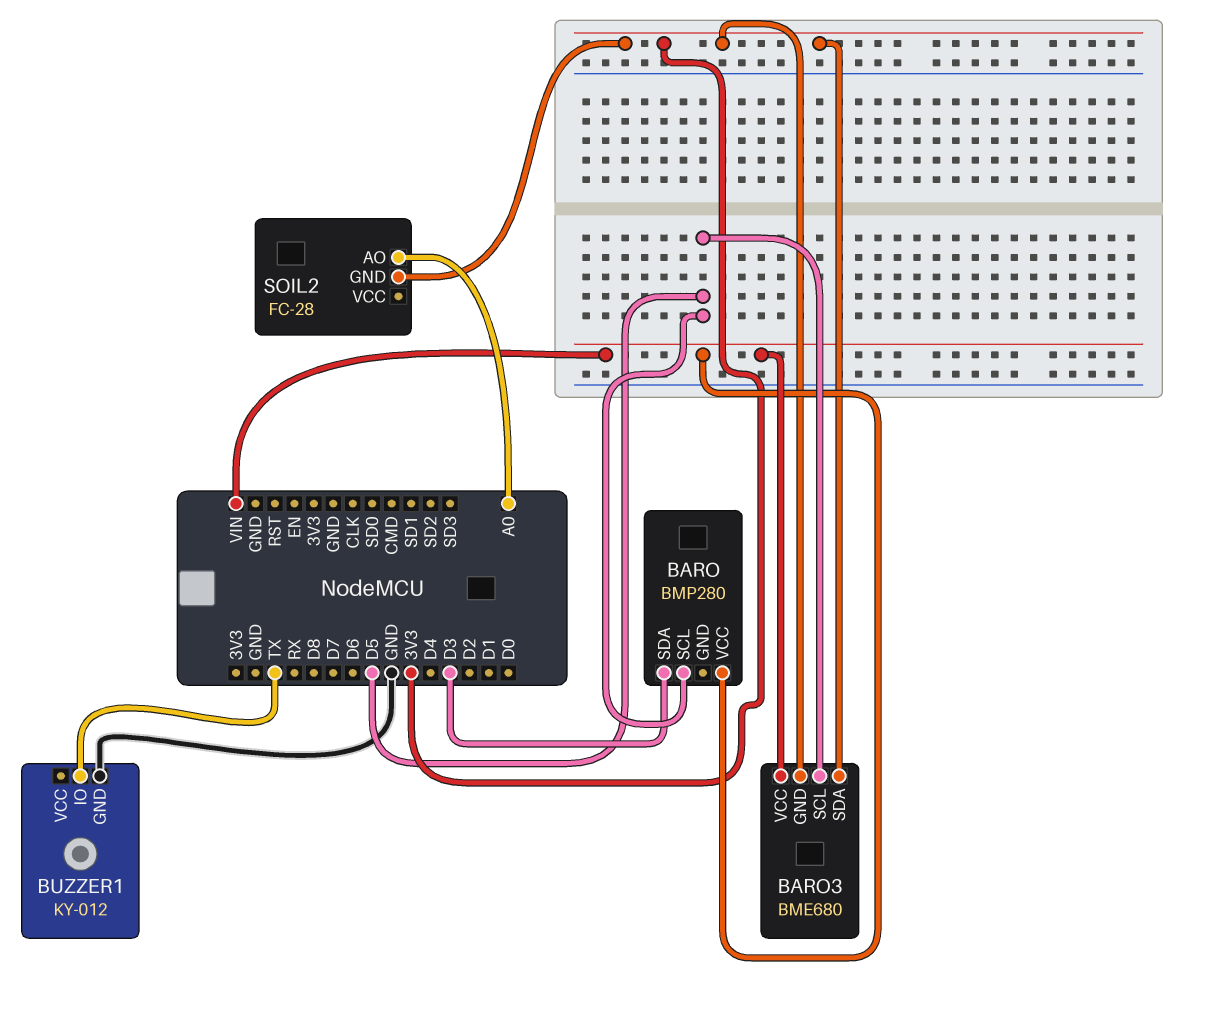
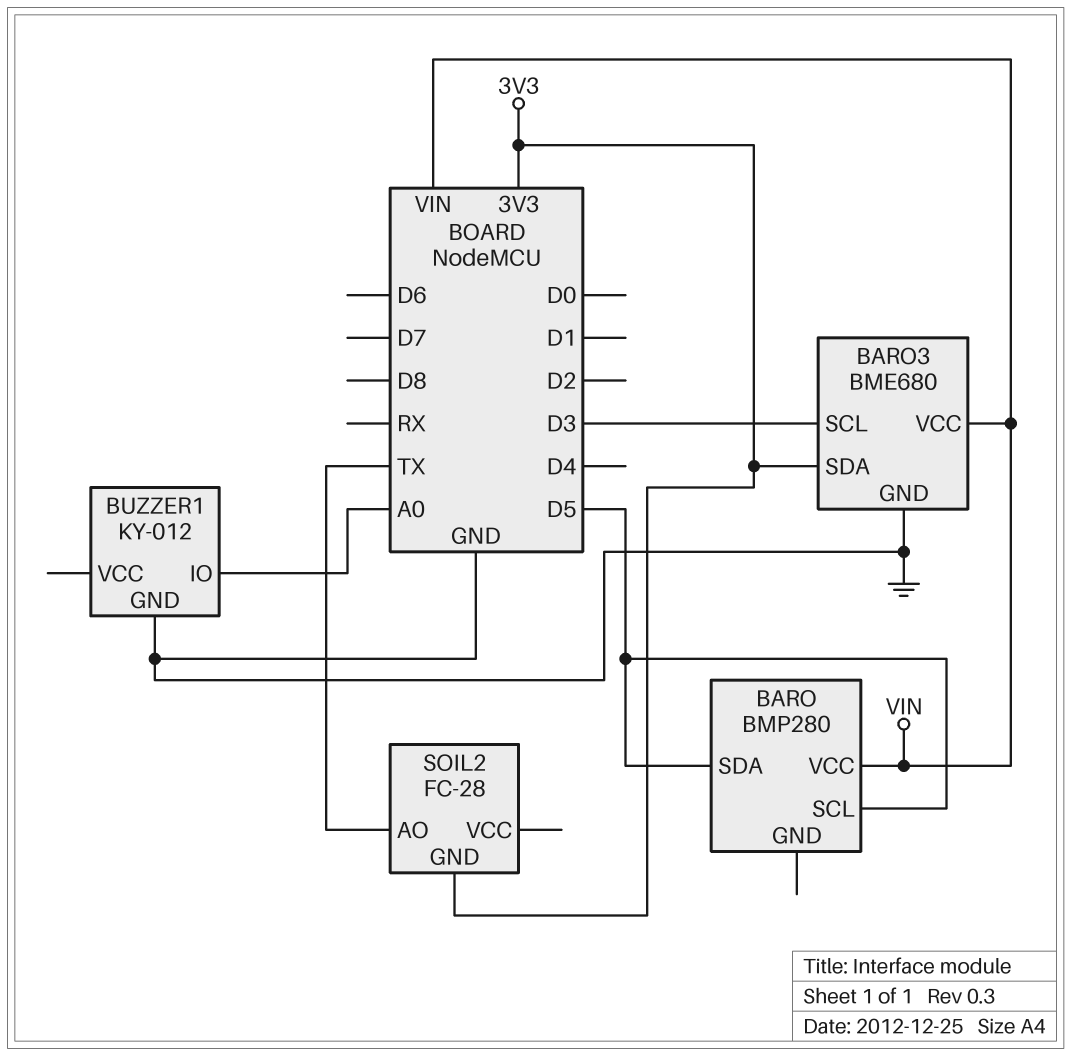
BARO pin SDA: D3 -> D5
BARO3 pin GND: 3V3 -> GND
BARO3 pin SCL: D5 -> D3
BUZZER1 pin IO: TX -> A0
SOIL2 pin AO: A0 -> TX

